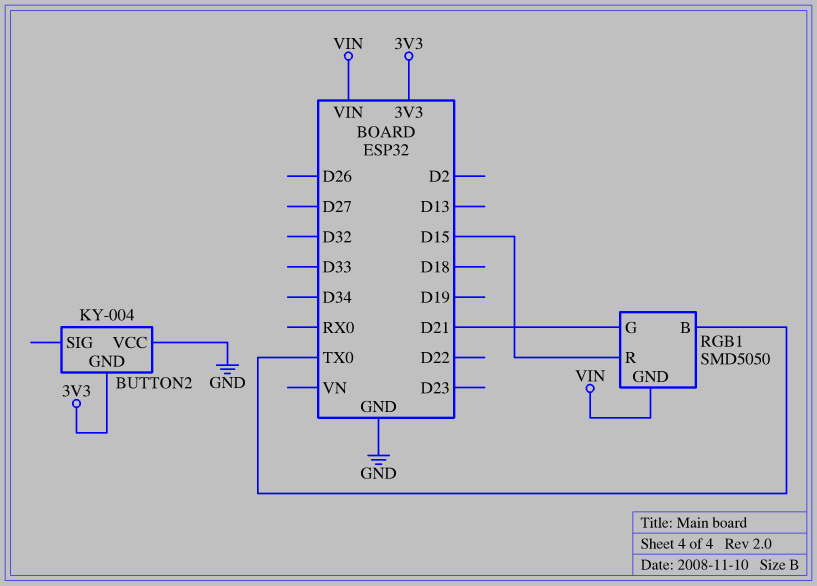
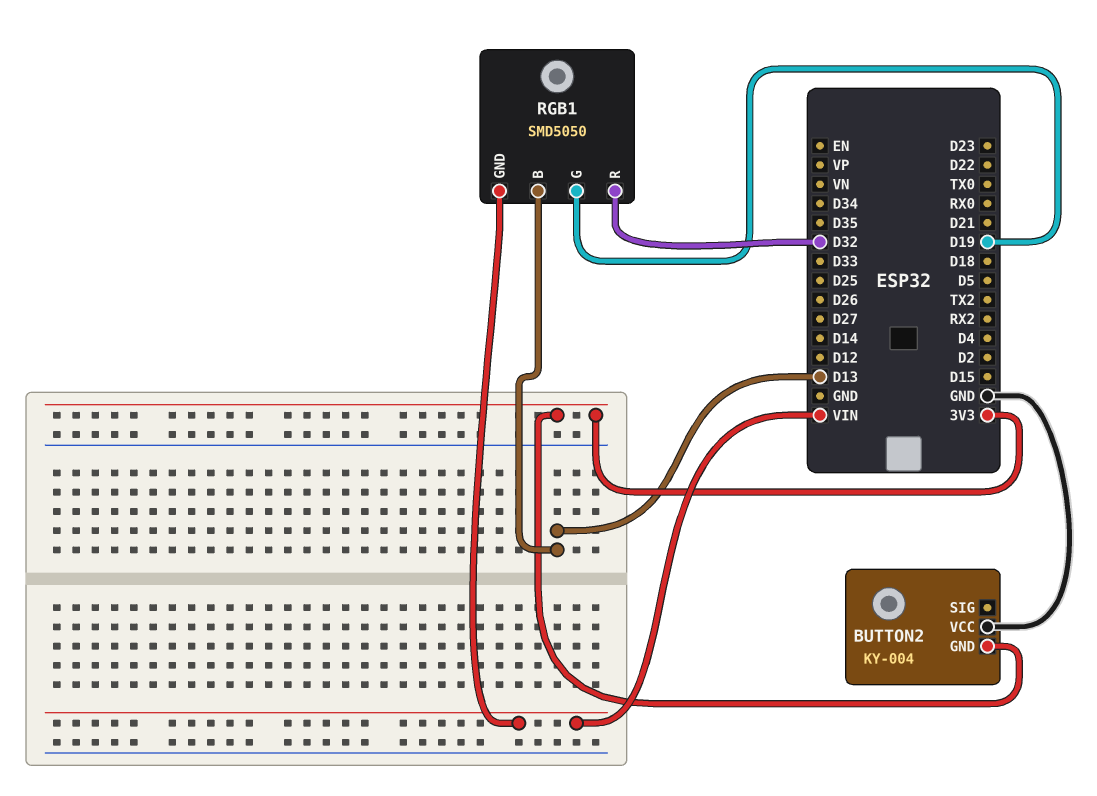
RGB1 pin B: TX0 -> D13
RGB1 pin G: D21 -> D19
RGB1 pin R: D15 -> D32

